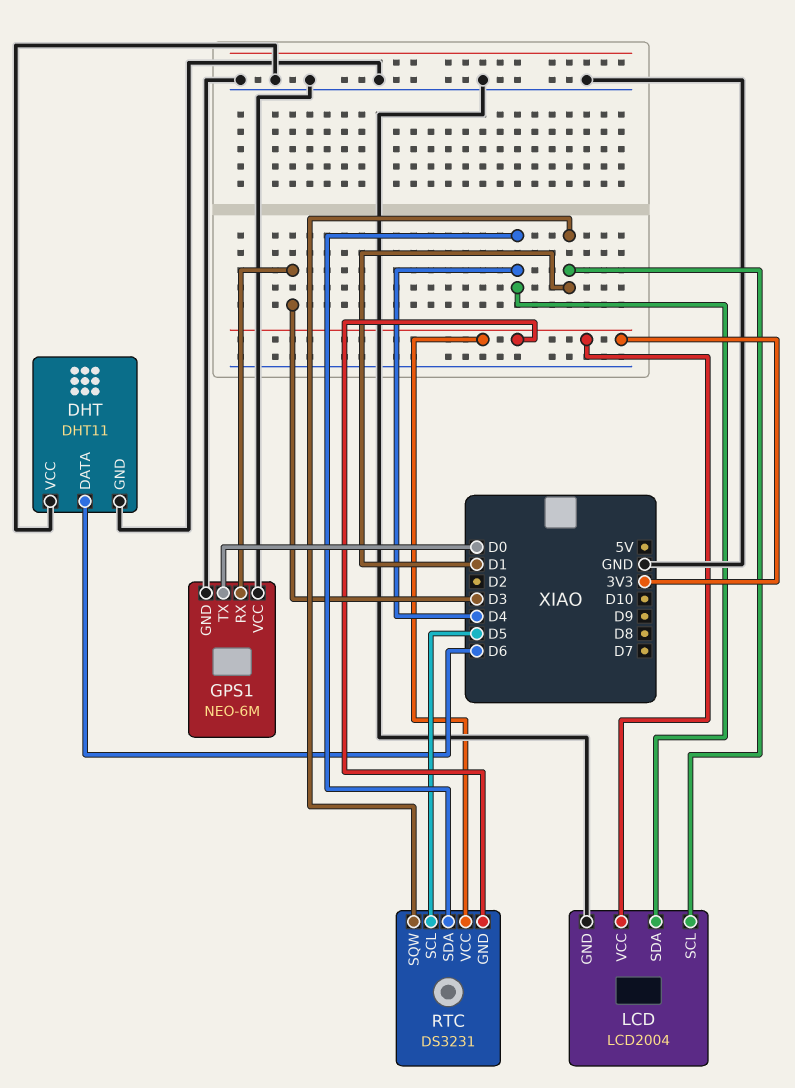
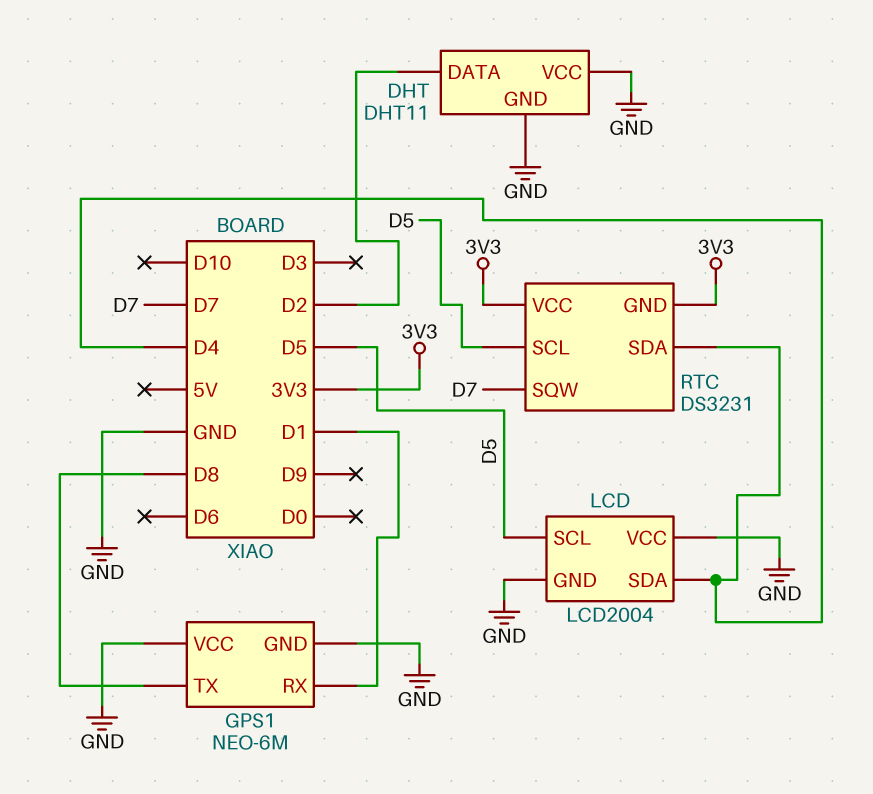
DHT pin DATA: D6 -> D2
GPS1 pin RX: D3 -> D1
GPS1 pin TX: D0 -> D8
LCD pin SCL: D1 -> D5
LCD pin VCC: 3V3 -> GND
RTC pin SQW: D1 -> D7

